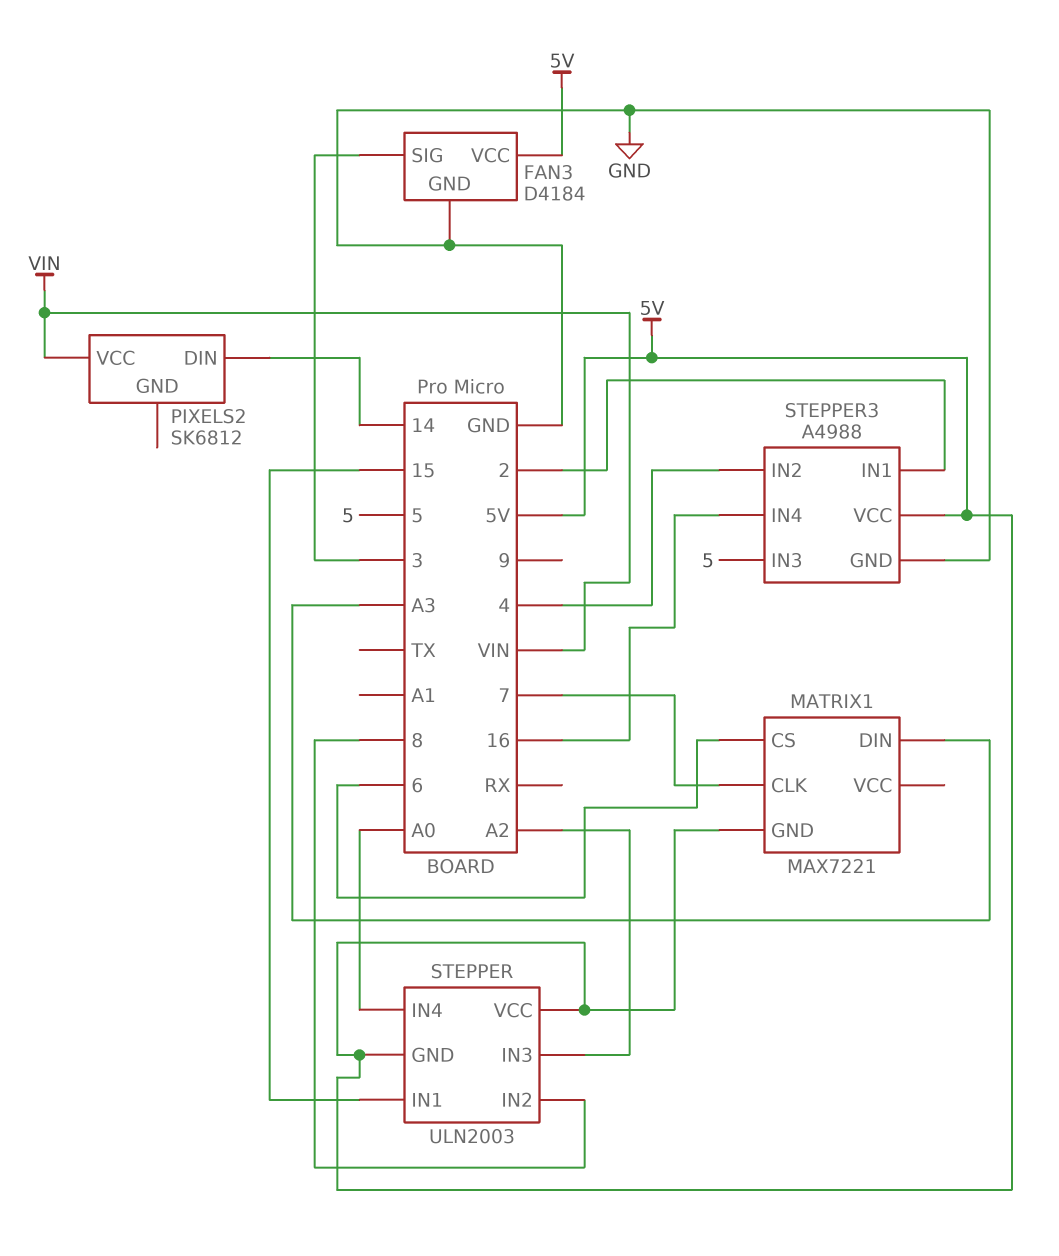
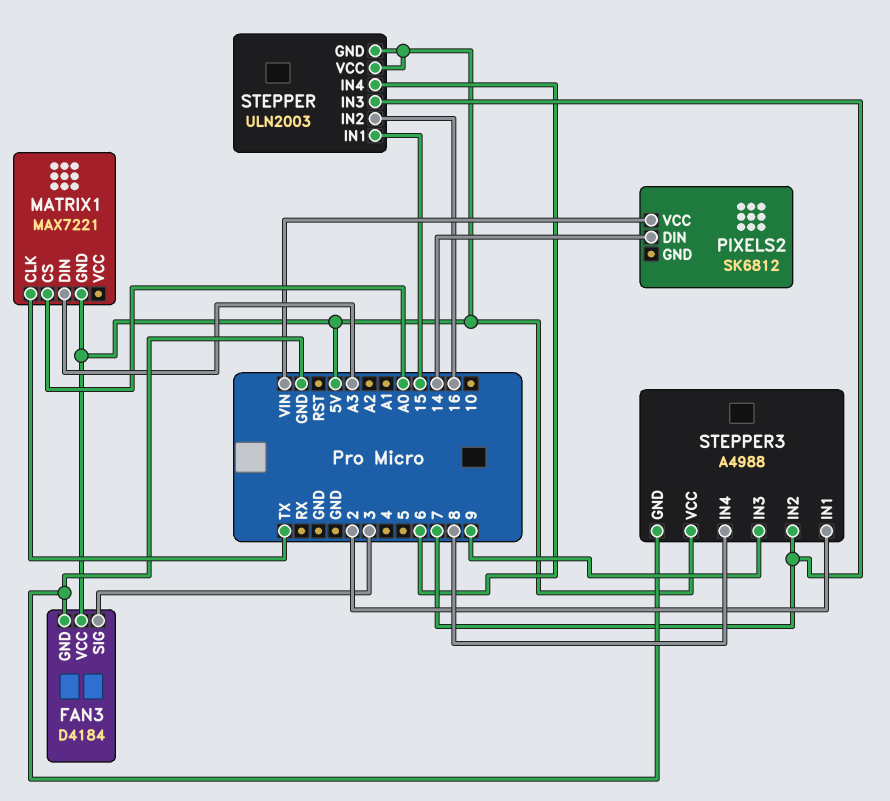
MATRIX1 pin CLK: 7 -> TX
MATRIX1 pin CS: 6 -> A0
STEPPER pin IN2: 8 -> 16
STEPPER pin IN3: A2 -> 7
STEPPER pin IN4: A0 -> 6
STEPPER3 pin IN2: 4 -> 7
STEPPER3 pin IN3: 5 -> 9
STEPPER3 pin IN4: 16 -> 8

